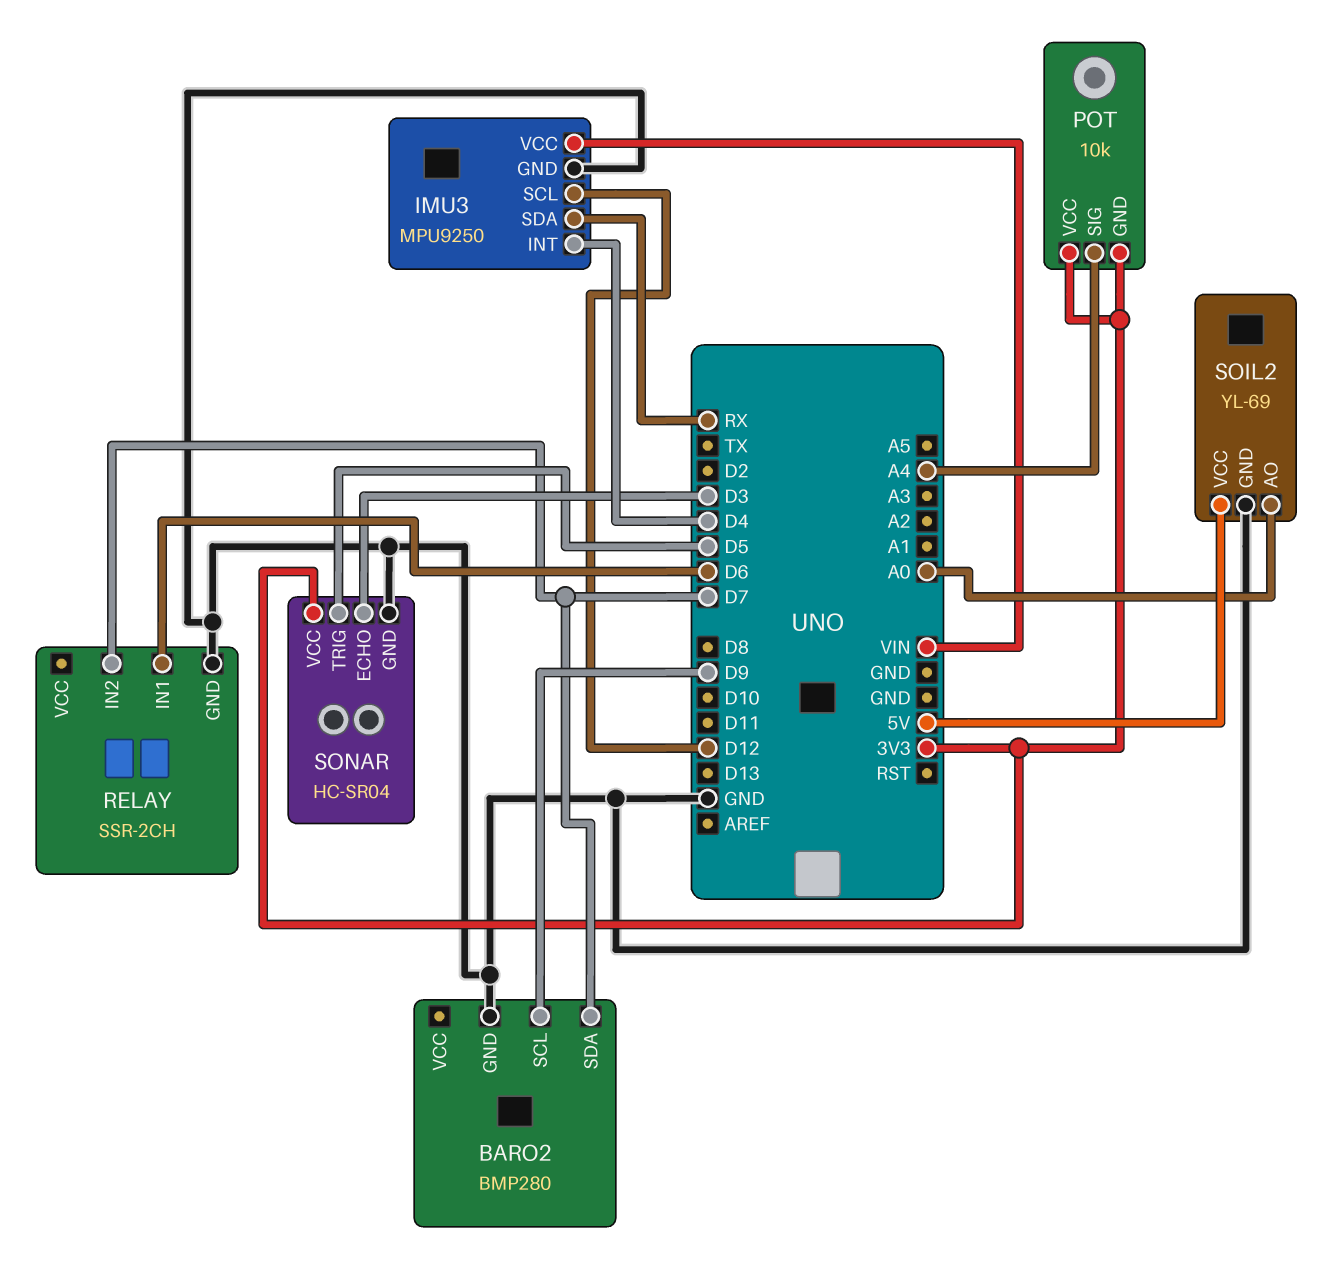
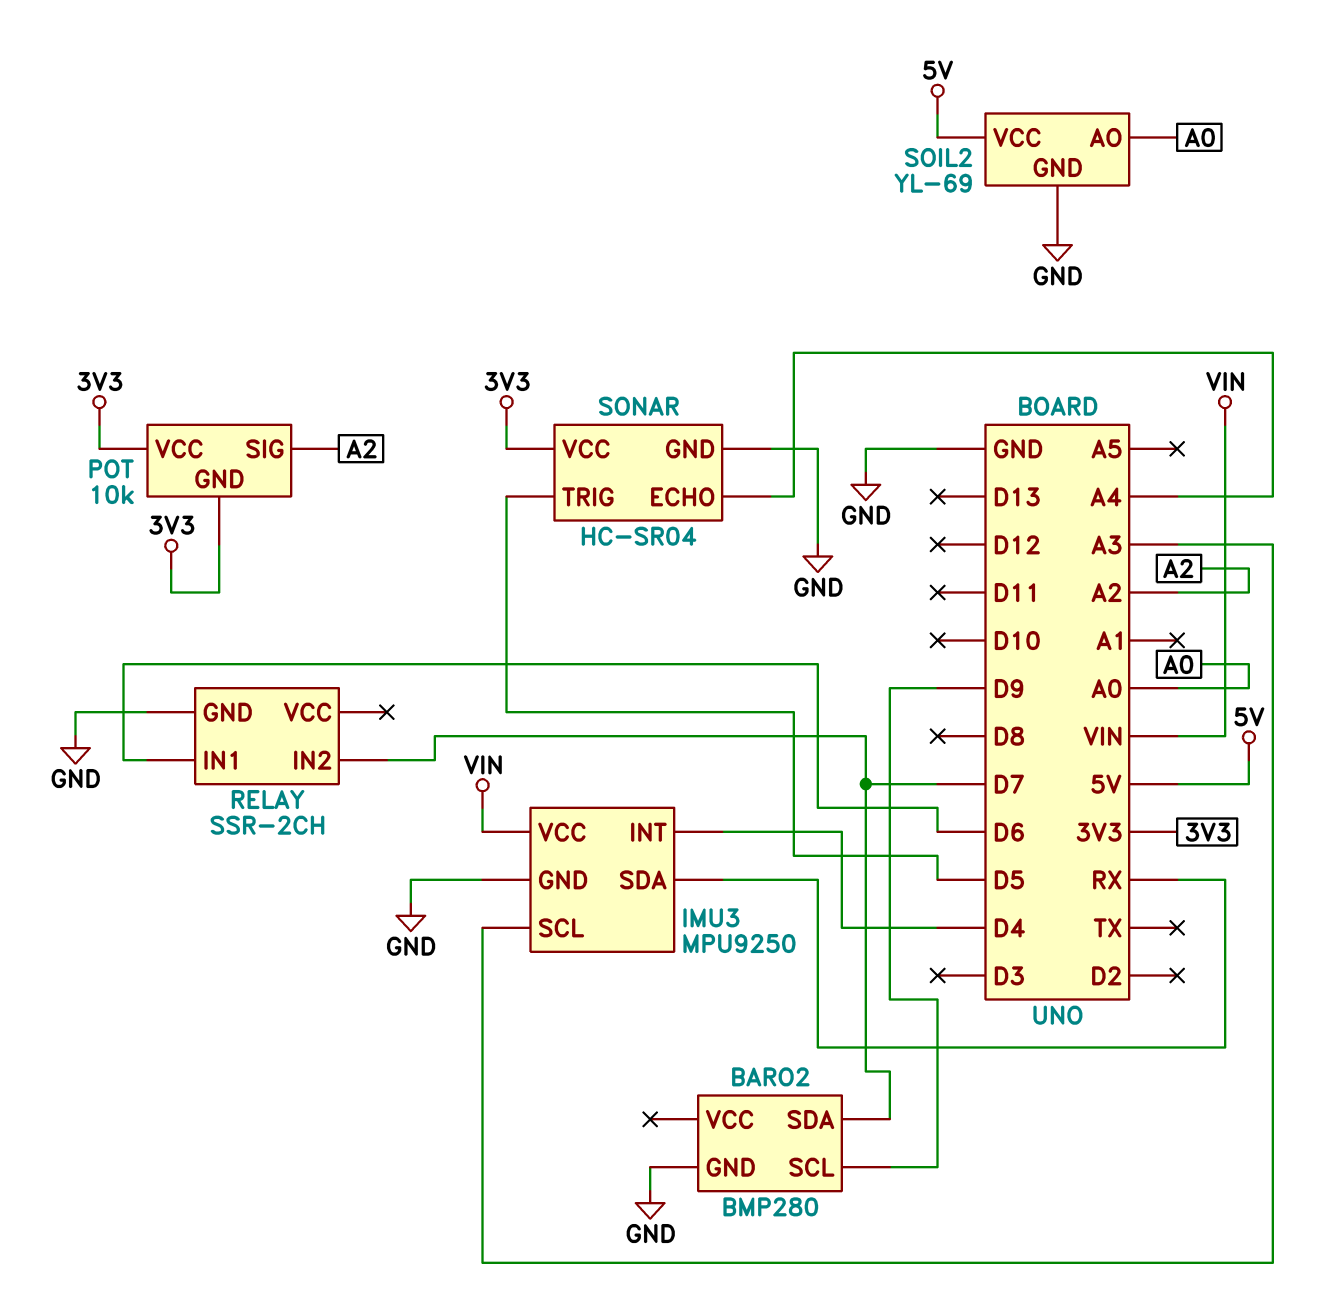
IMU3 pin SCL: D12 -> A3
POT pin SIG: A4 -> A2
SONAR pin ECHO: D3 -> A4

